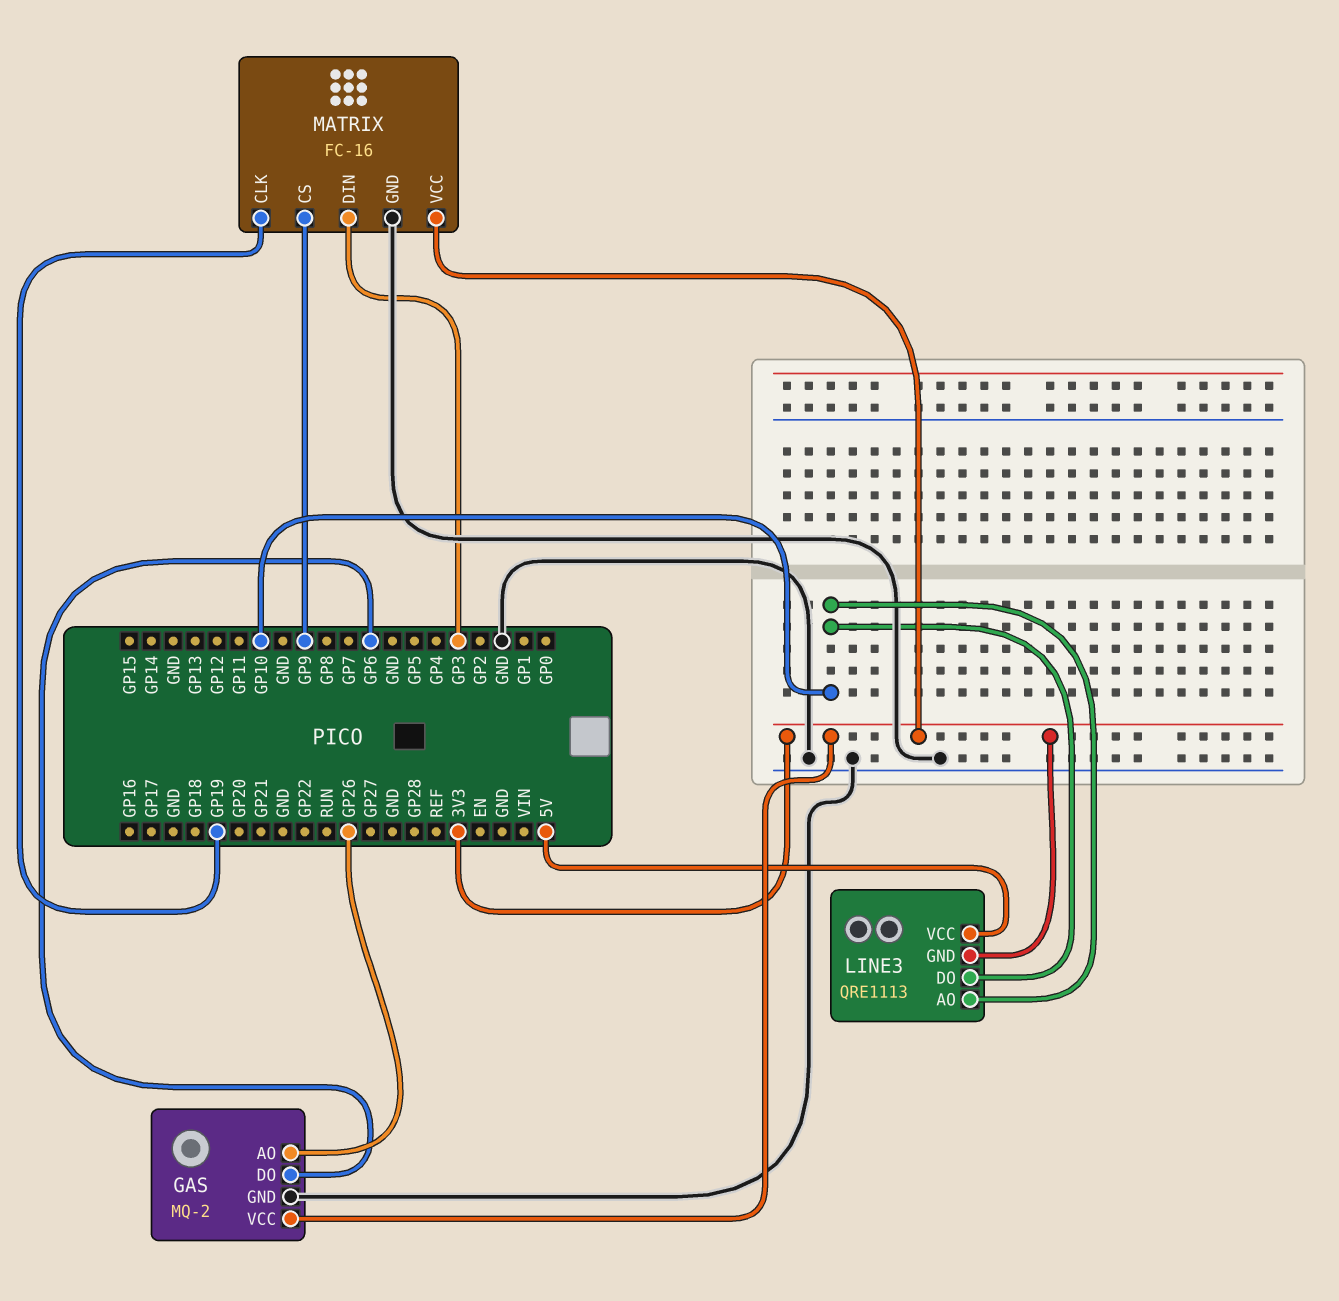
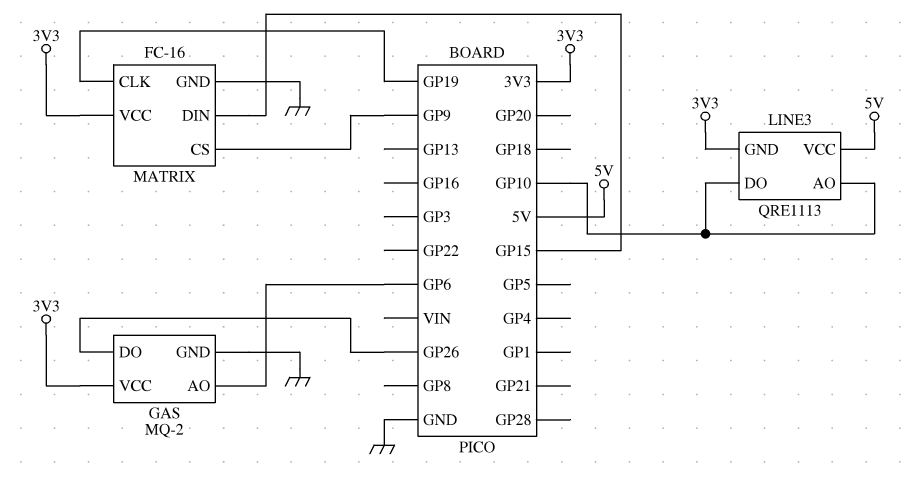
GAS pin AO: GP26 -> GP6
GAS pin DO: GP6 -> GP26
MATRIX pin DIN: GP3 -> GP15

